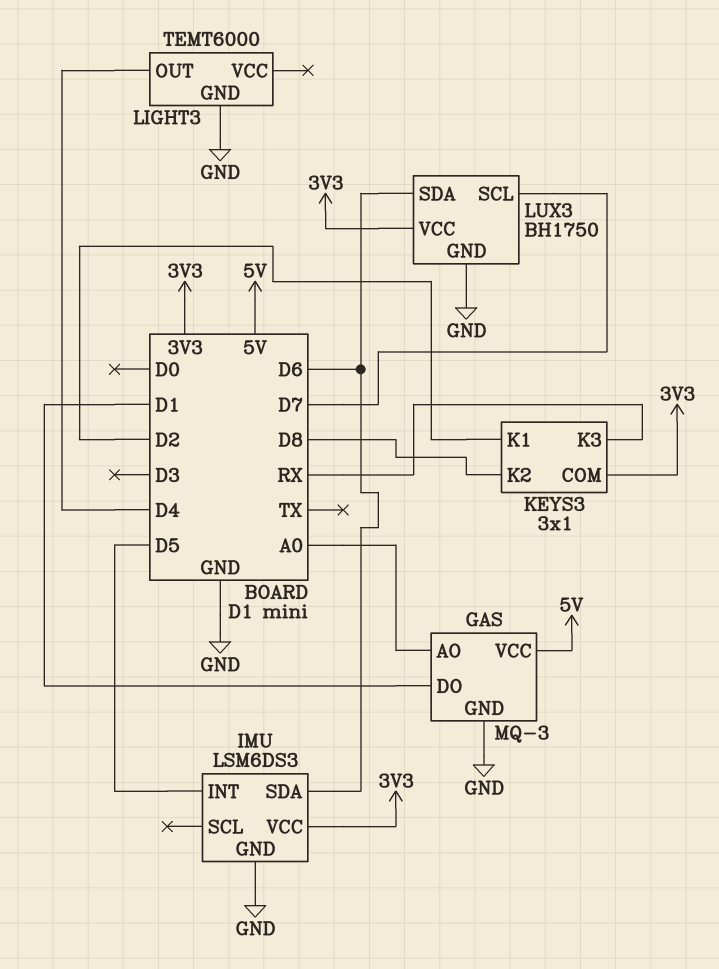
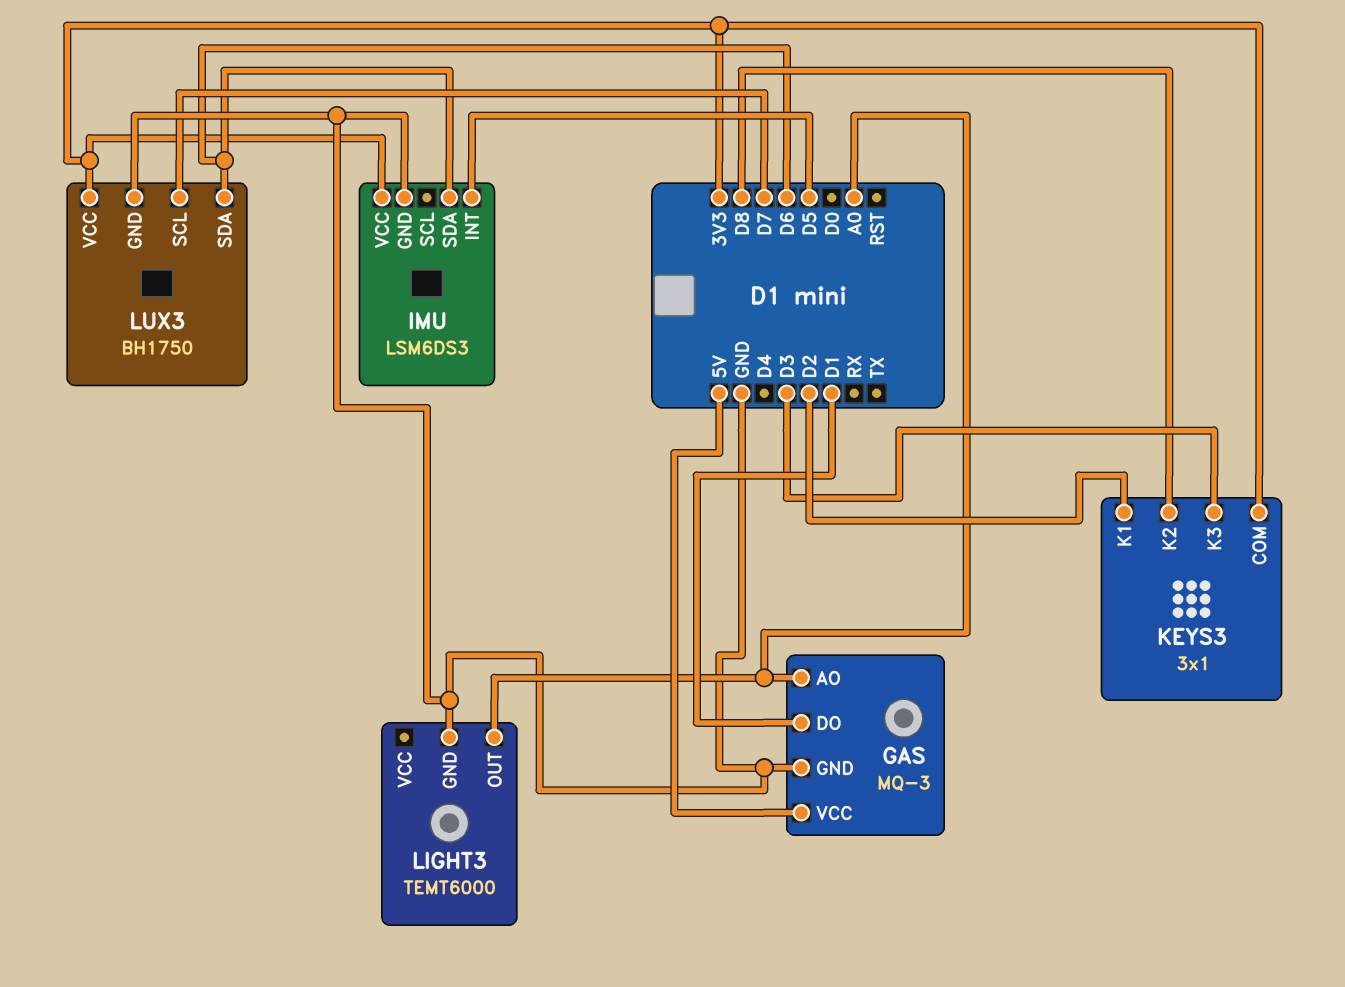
KEYS3 pin K3: RX -> D3
LIGHT3 pin OUT: D4 -> A0

